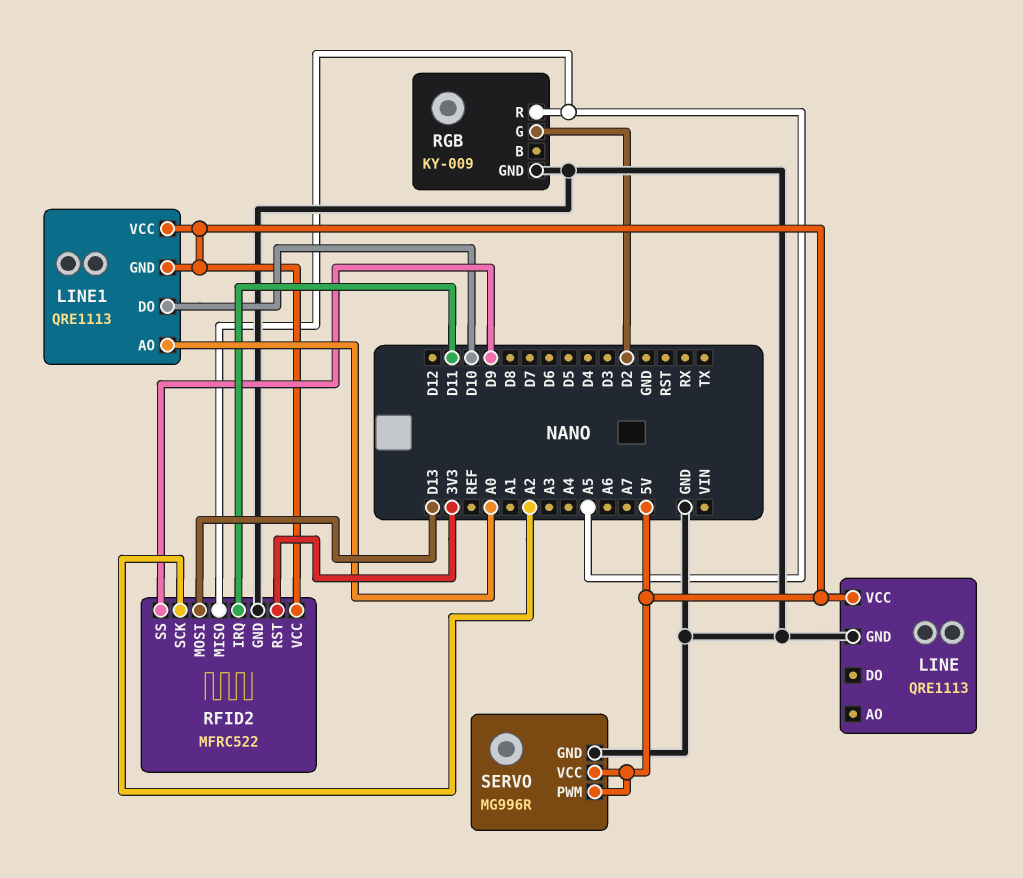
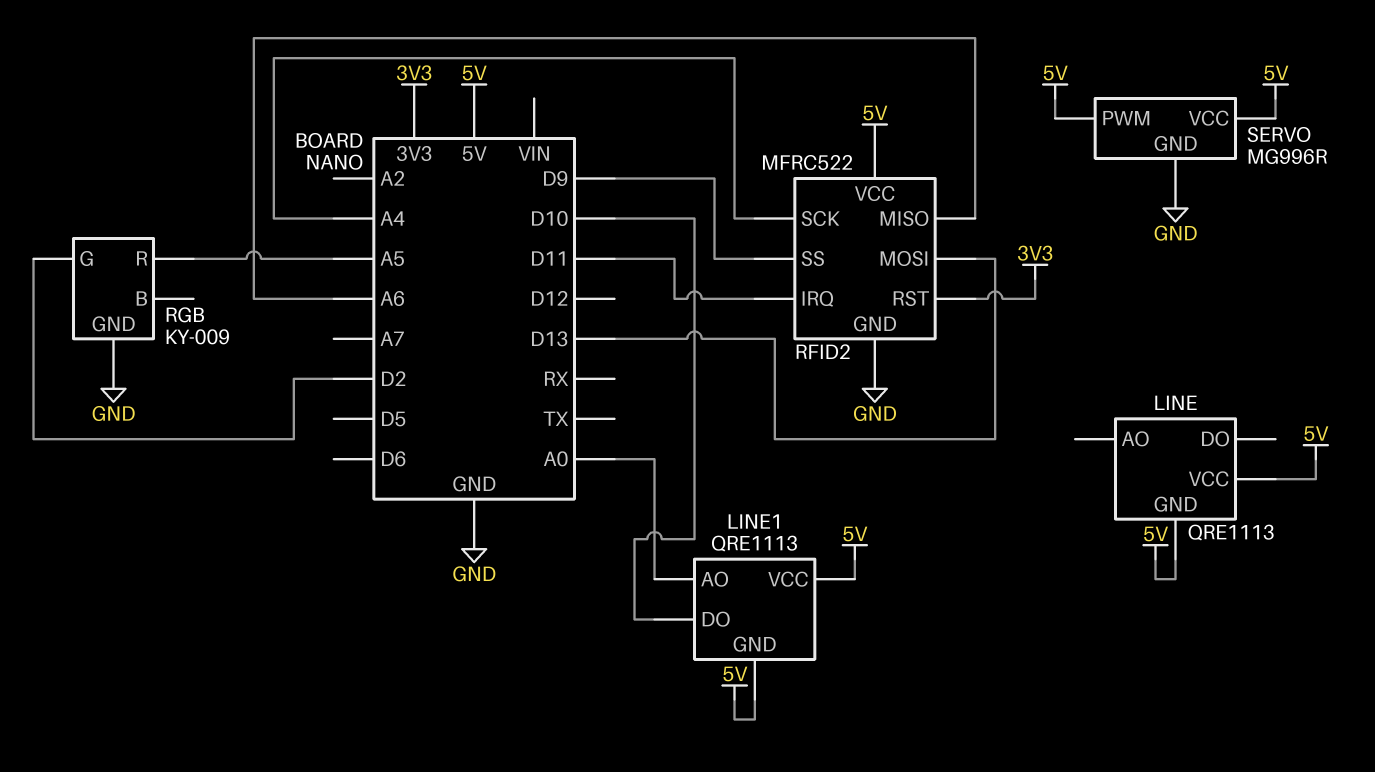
LINE pin GND: GND -> 5V
RFID2 pin MISO: A5 -> A6
RFID2 pin SCK: A2 -> A4

